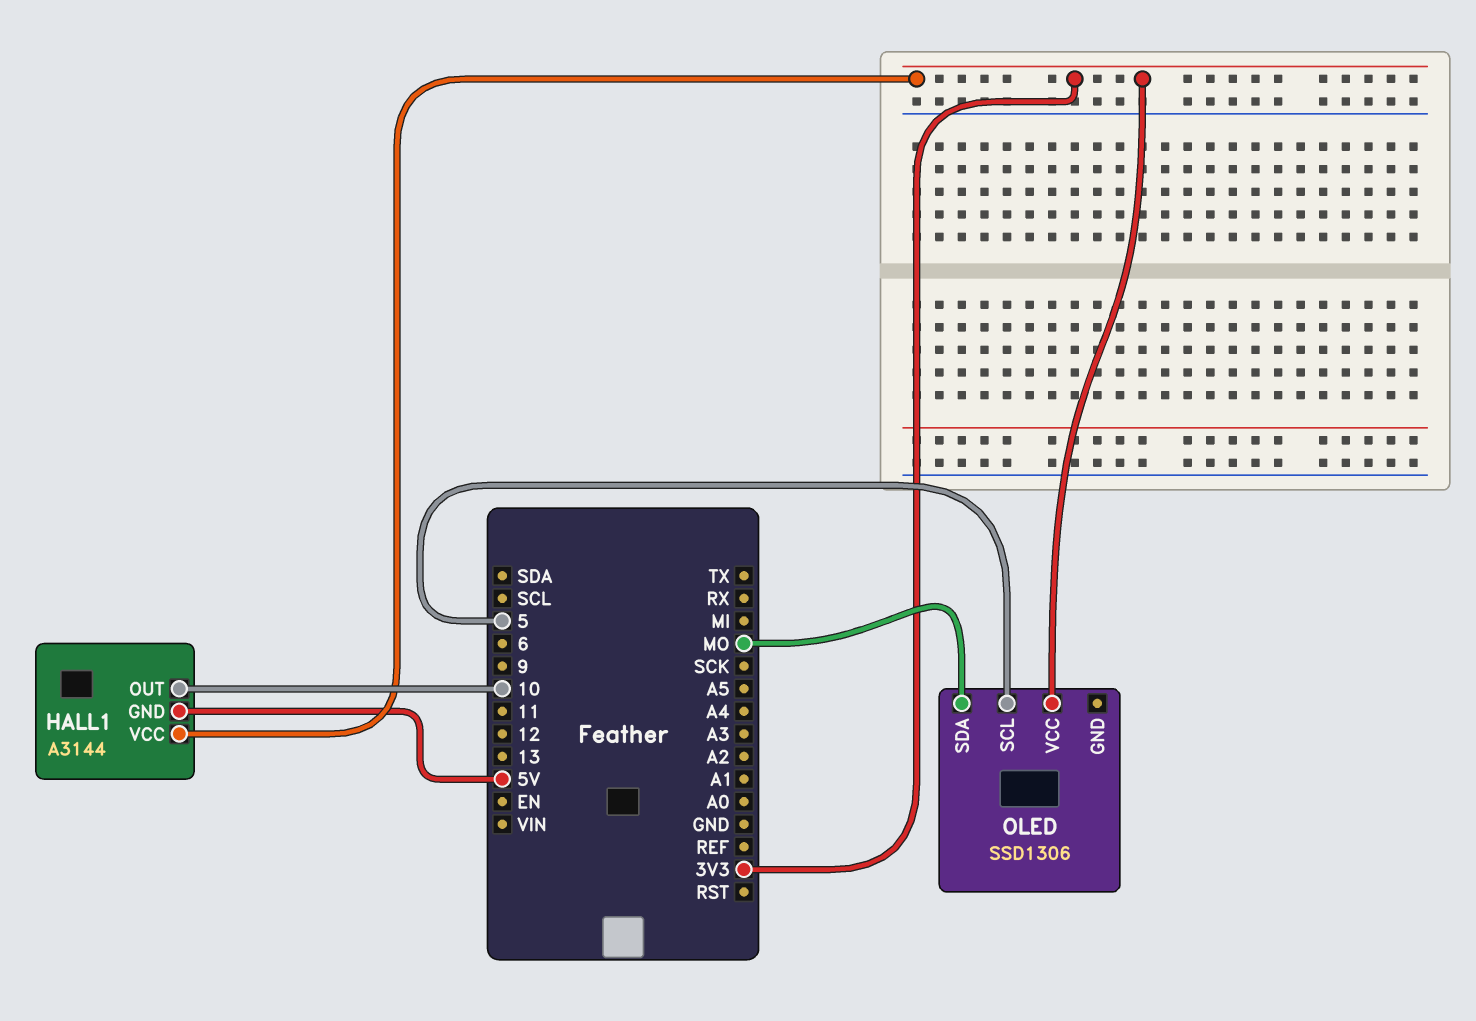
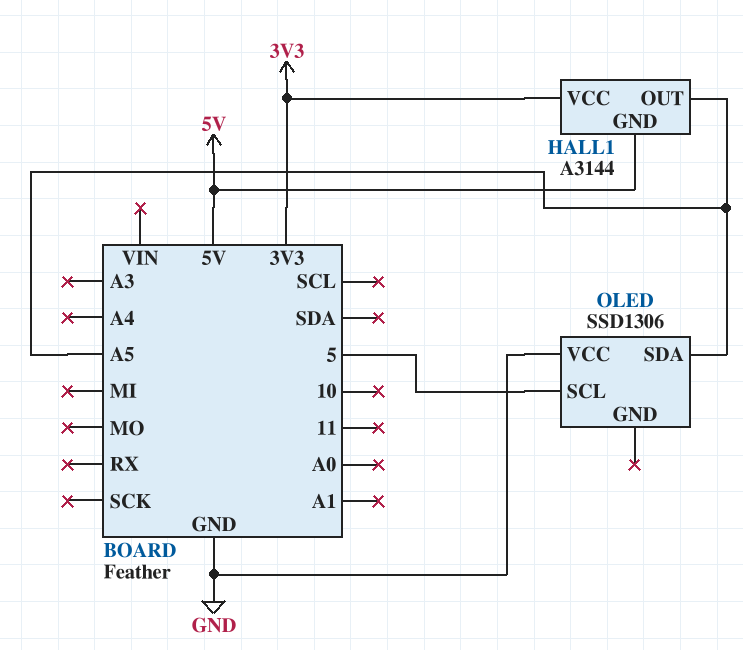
HALL1 pin OUT: 10 -> A5
OLED pin SDA: MO -> A5
OLED pin VCC: 3V3 -> GND

